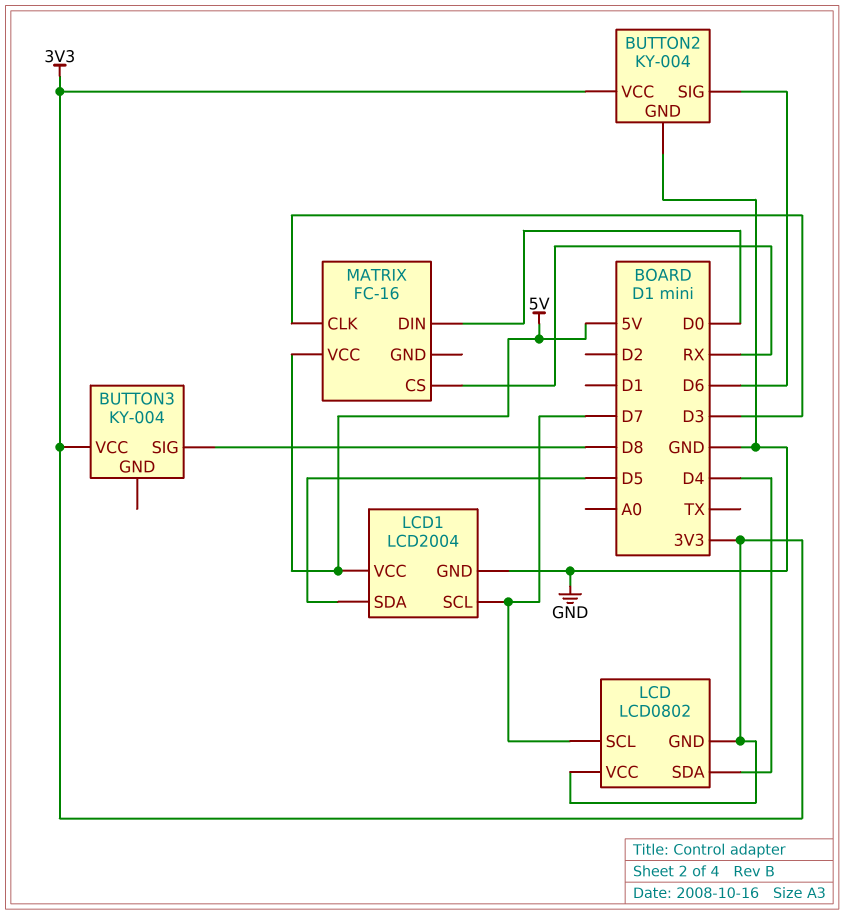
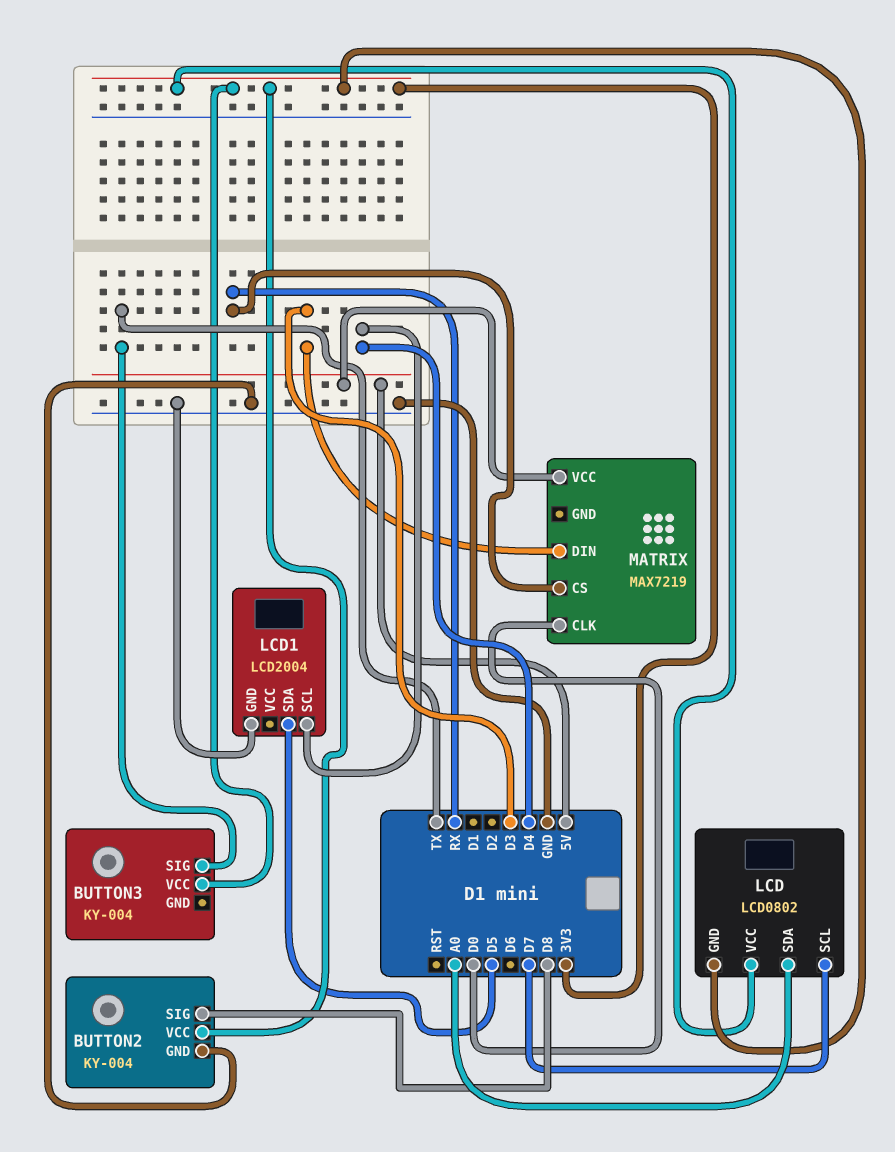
BUTTON2 pin SIG: D6 -> D8
BUTTON3 pin SIG: D8 -> TX
LCD pin SDA: D4 -> A0
LCD1 pin SCL: D7 -> D4
LCD1 pin VCC: 5V -> none
MATRIX: FC-16 -> MAX7219
MATRIX pin CLK: D3 -> D0
MATRIX pin DIN: D0 -> D3

